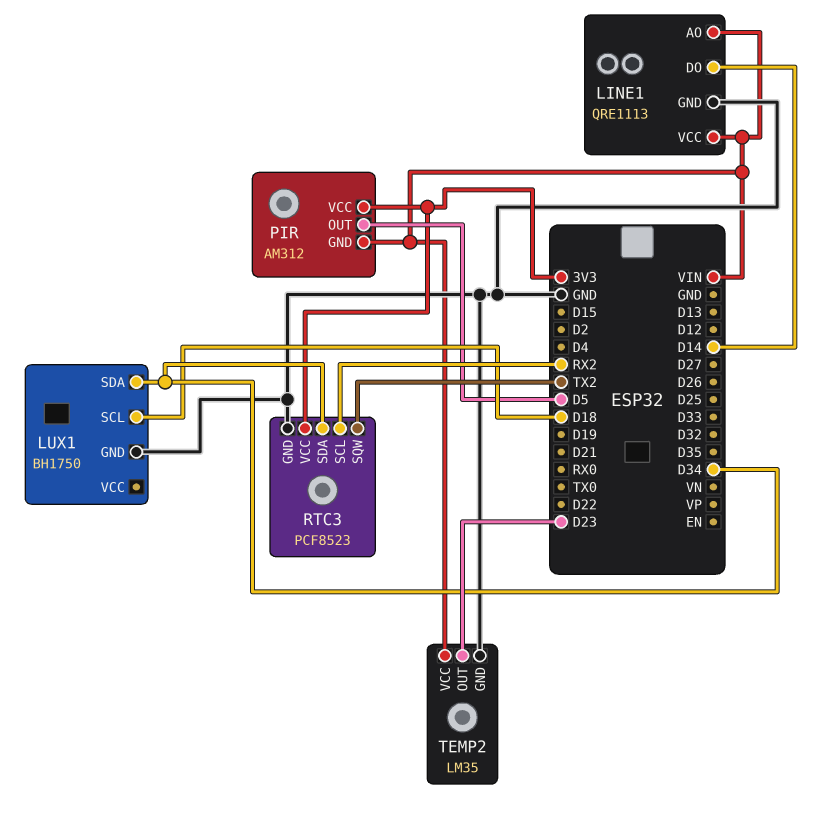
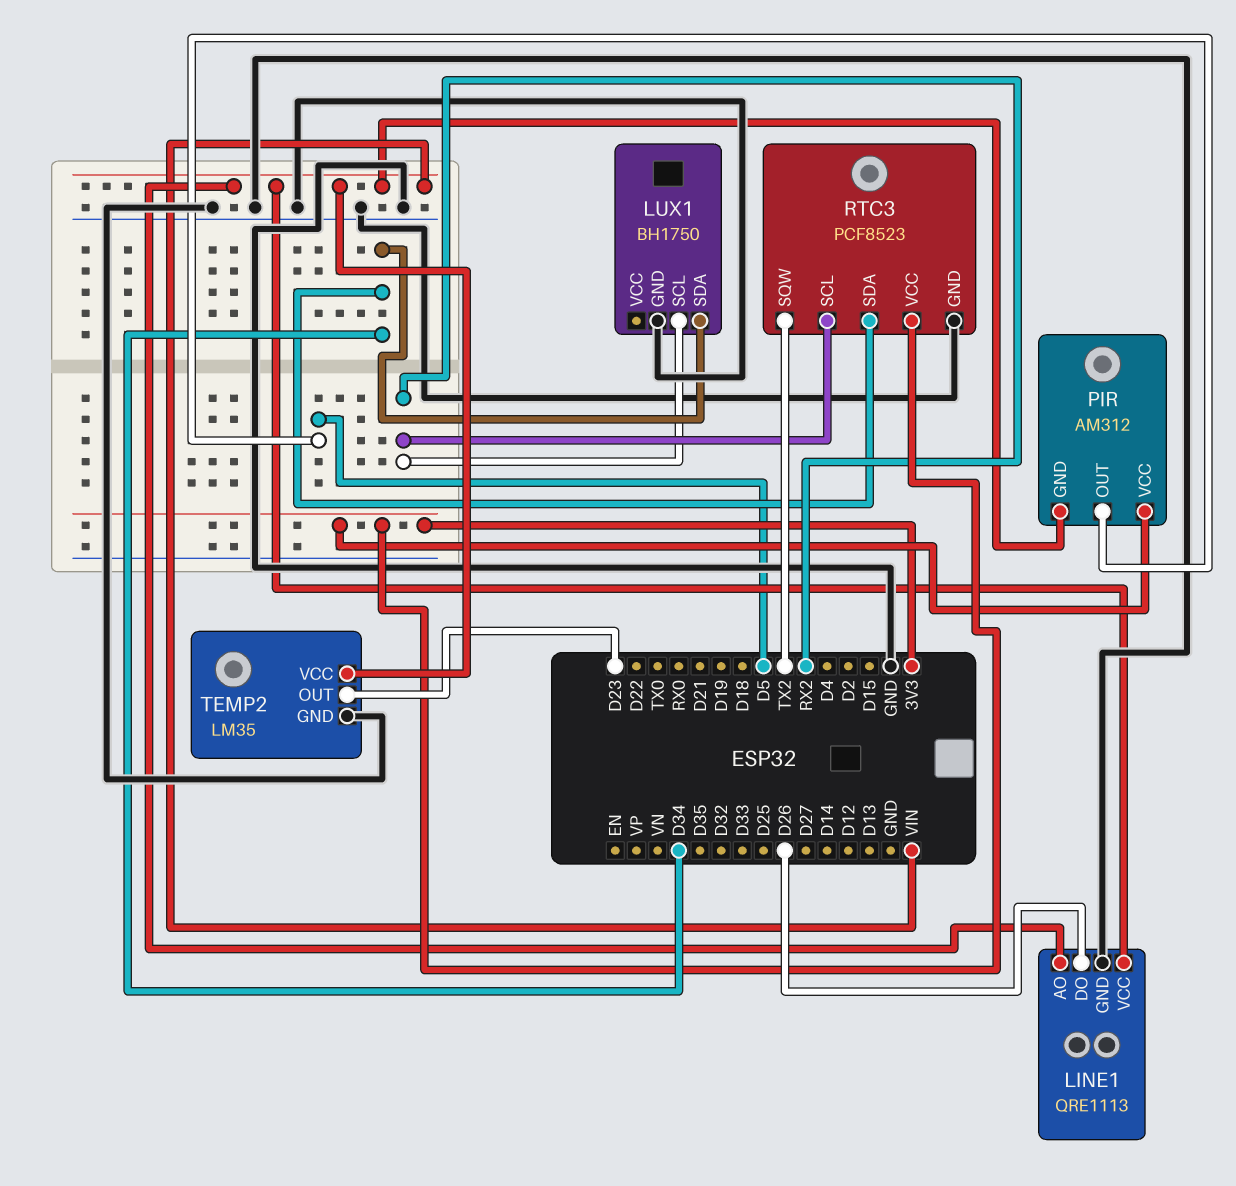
LINE1 pin DO: D14 -> D26
LUX1 pin SCL: D18 -> RX2

